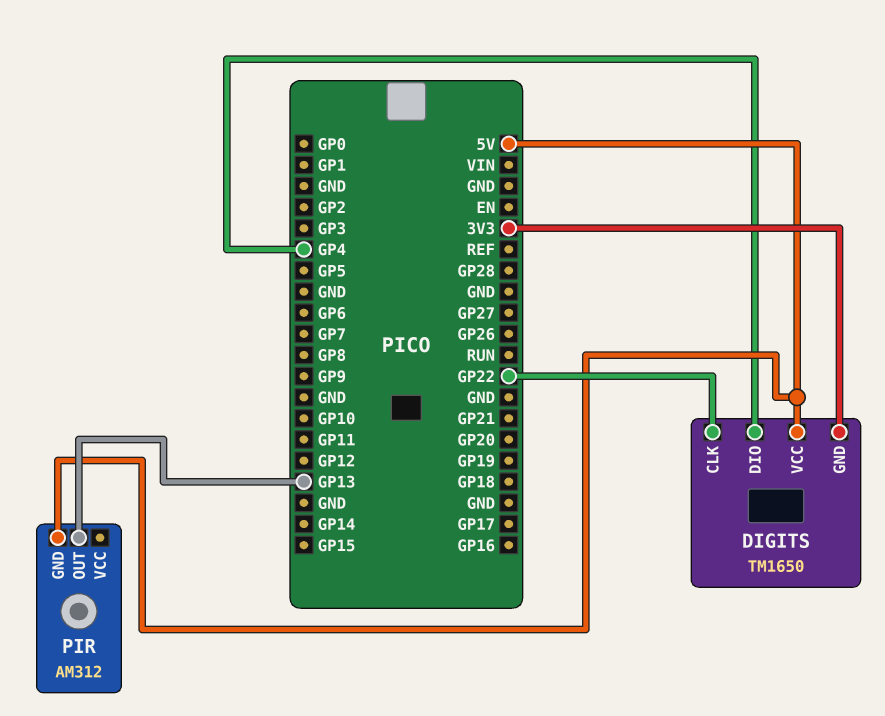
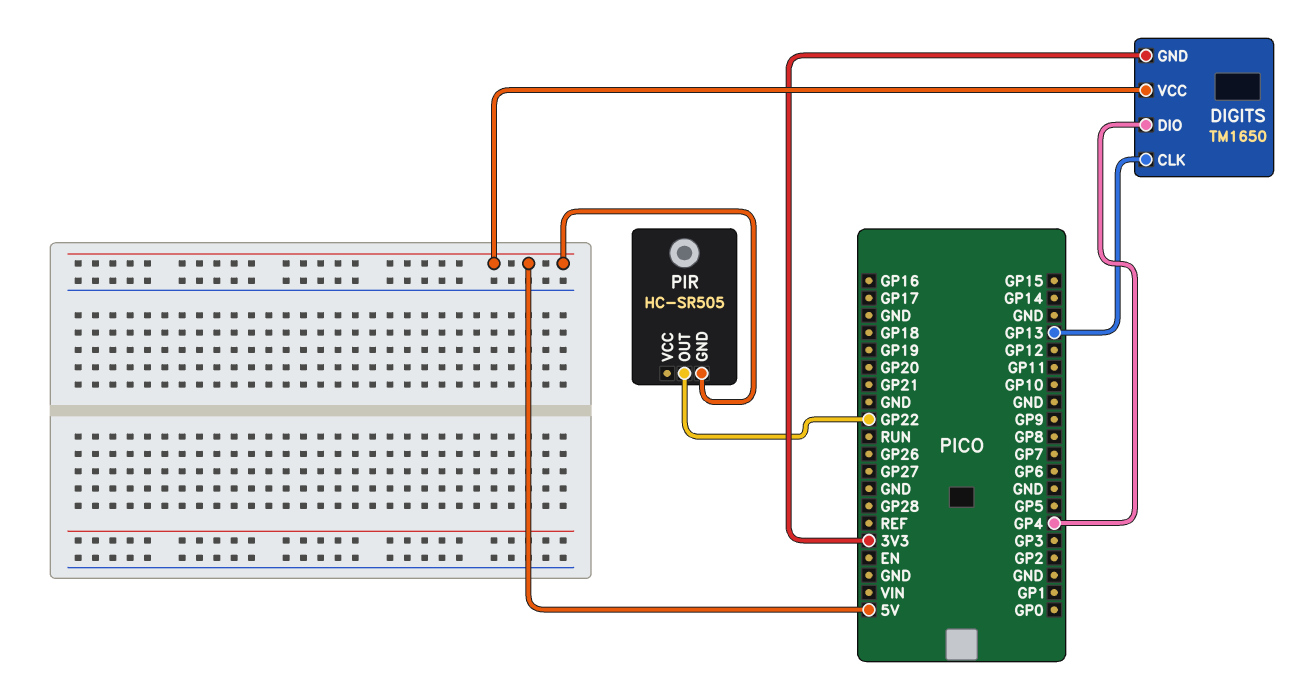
DIGITS pin CLK: GP22 -> GP13
PIR: AM312 -> HC-SR505
PIR pin OUT: GP13 -> GP22

